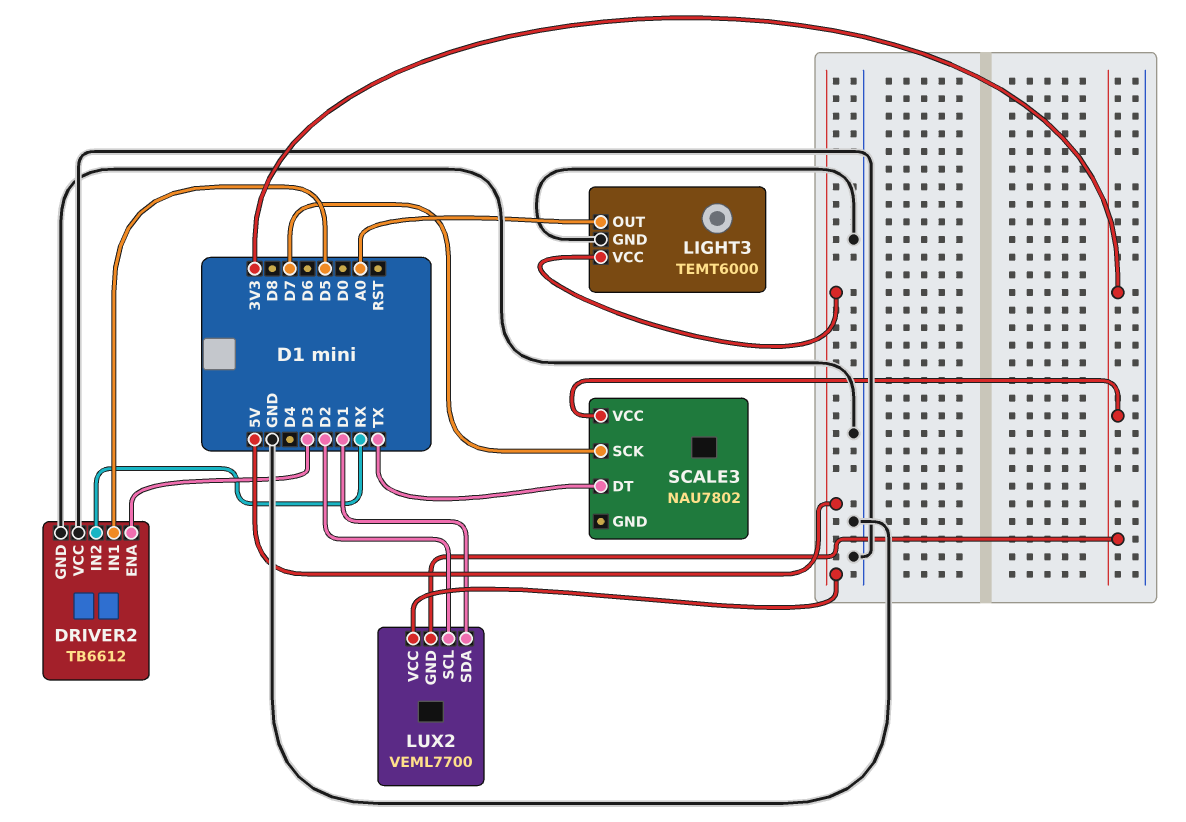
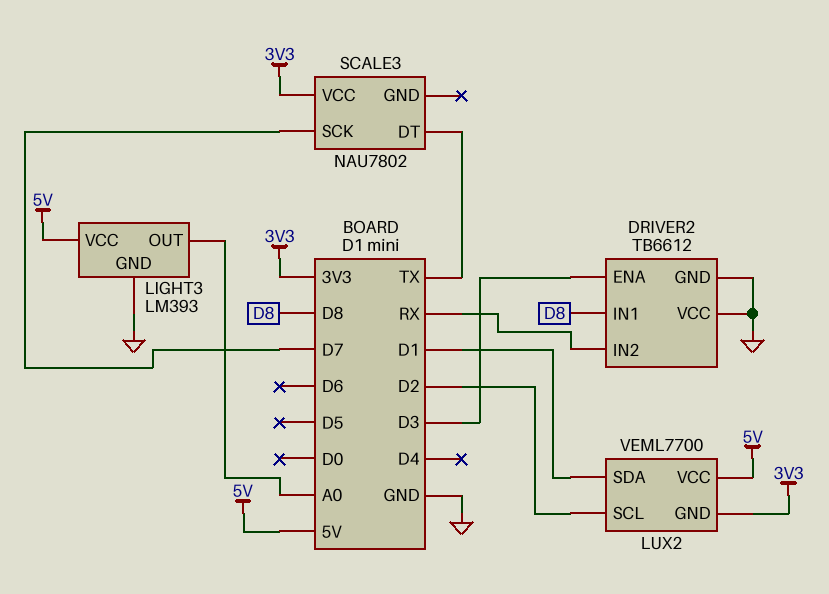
DRIVER2 pin IN1: D5 -> D8
LIGHT3: TEMT6000 -> LM393

